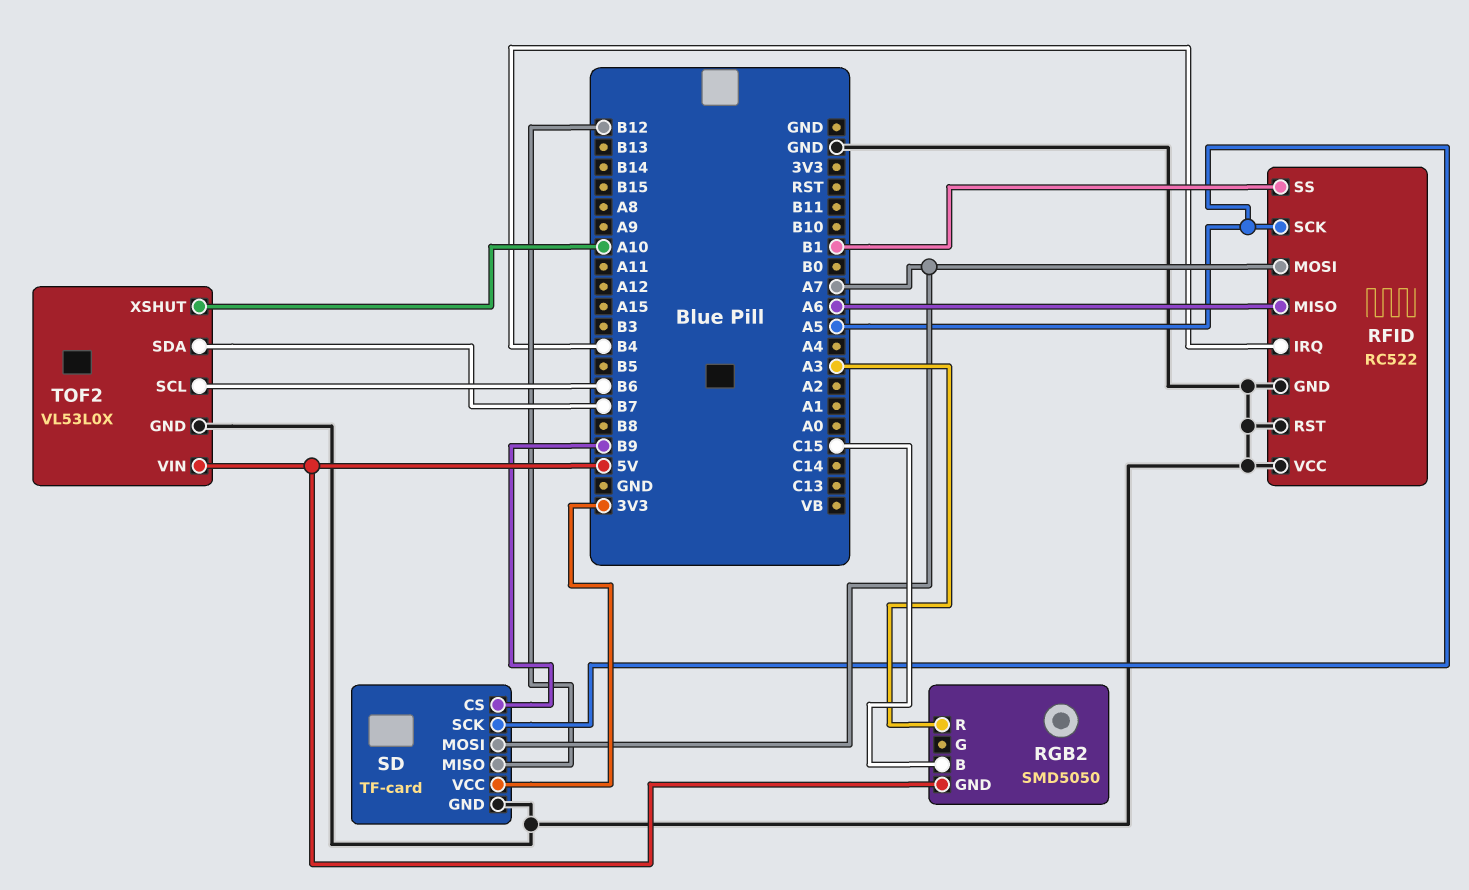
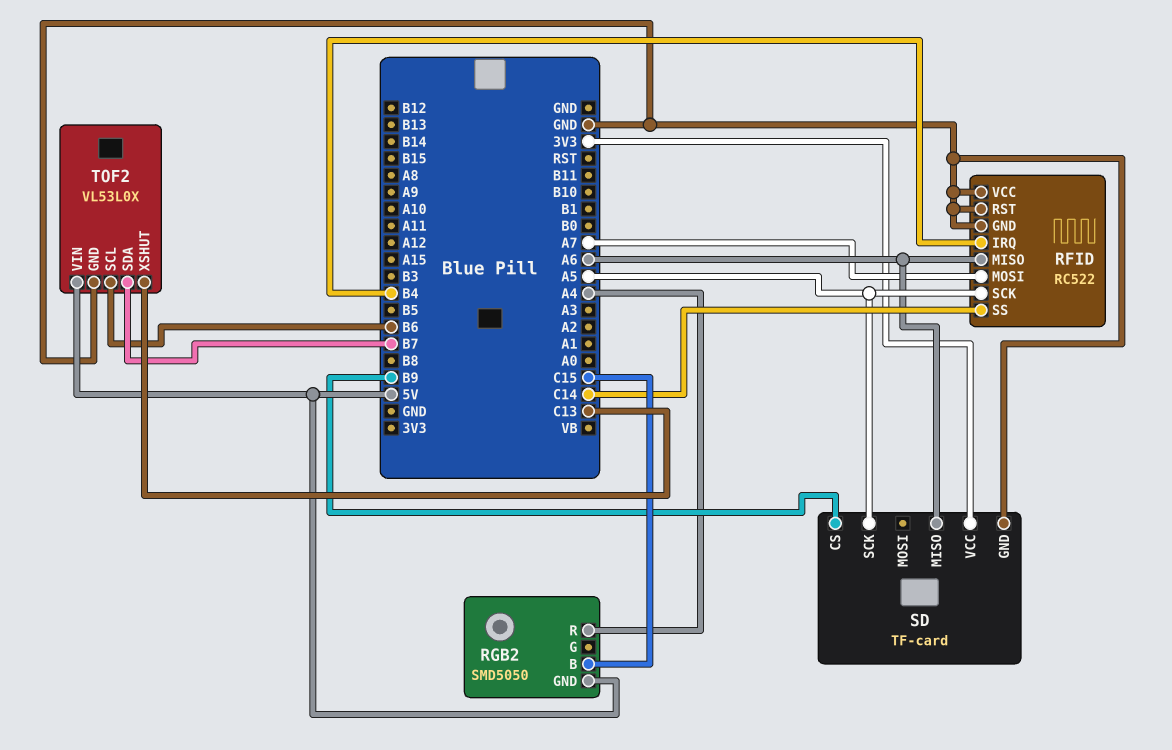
RFID pin SS: B1 -> C14
RGB2 pin R: A3 -> A4
SD pin MISO: B12 -> A6
SD pin MOSI: A7 -> none
TOF2 pin XSHUT: A10 -> C13

